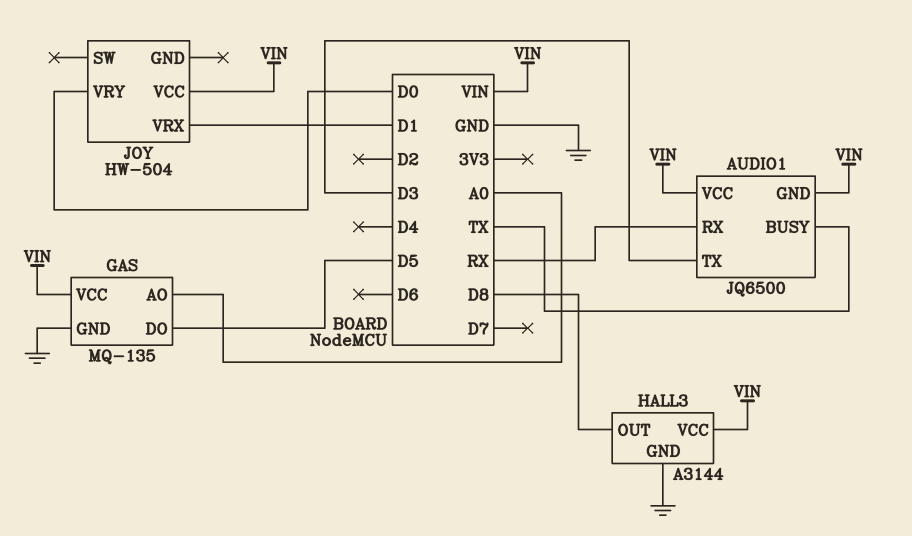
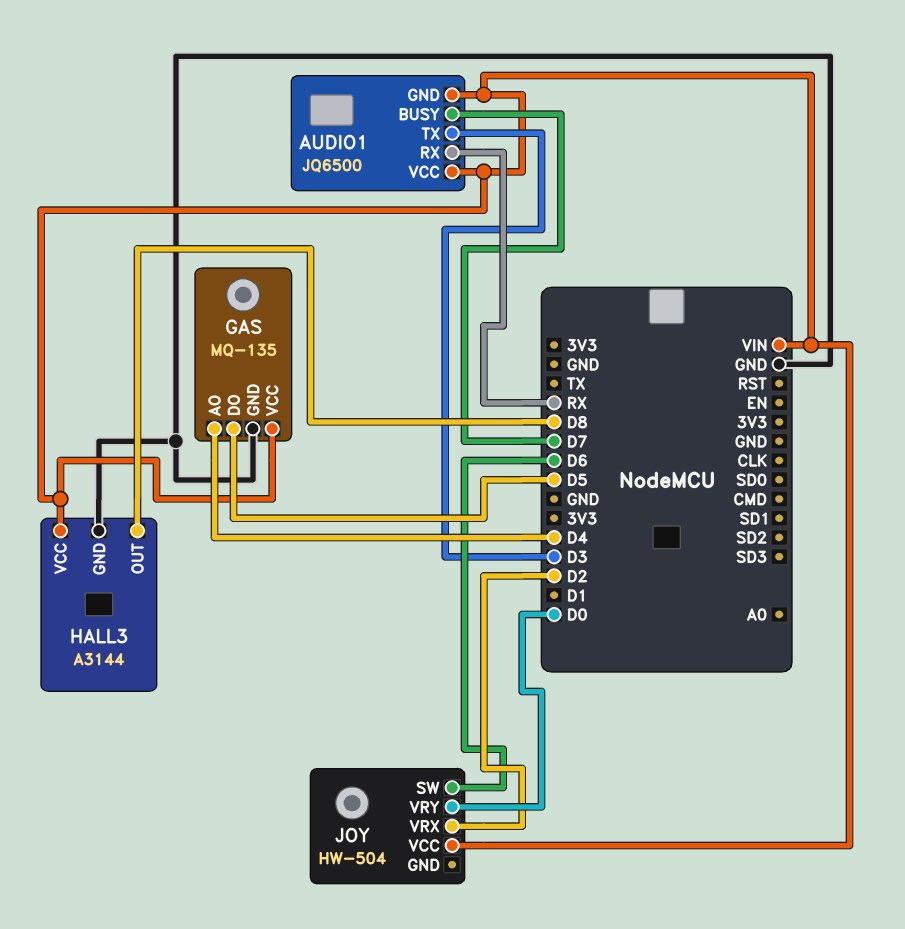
AUDIO1 pin BUSY: TX -> D7
GAS pin AO: A0 -> D4
JOY pin SW: none -> D6
JOY pin VRX: D1 -> D2

